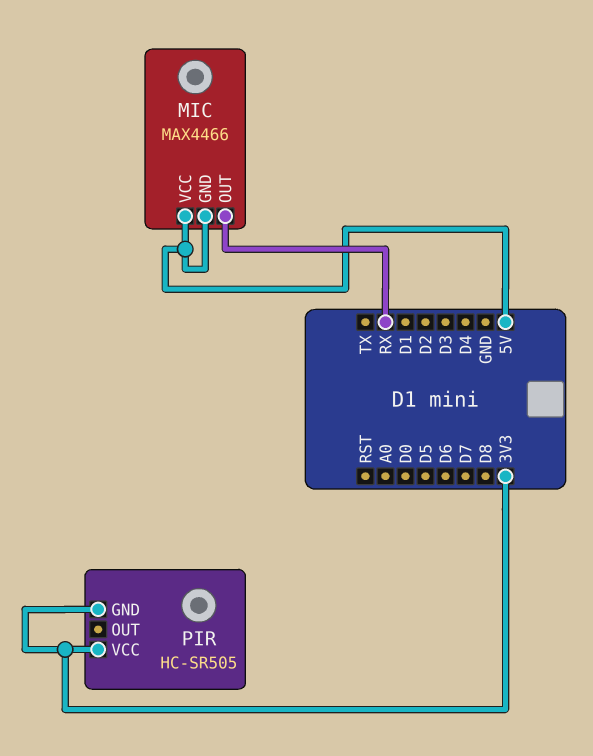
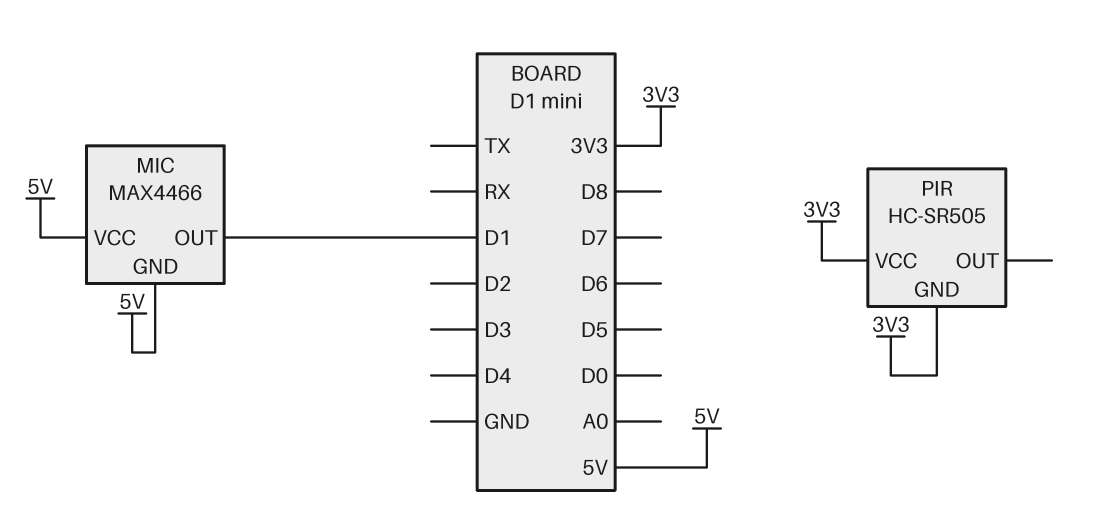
MIC pin OUT: RX -> D1

